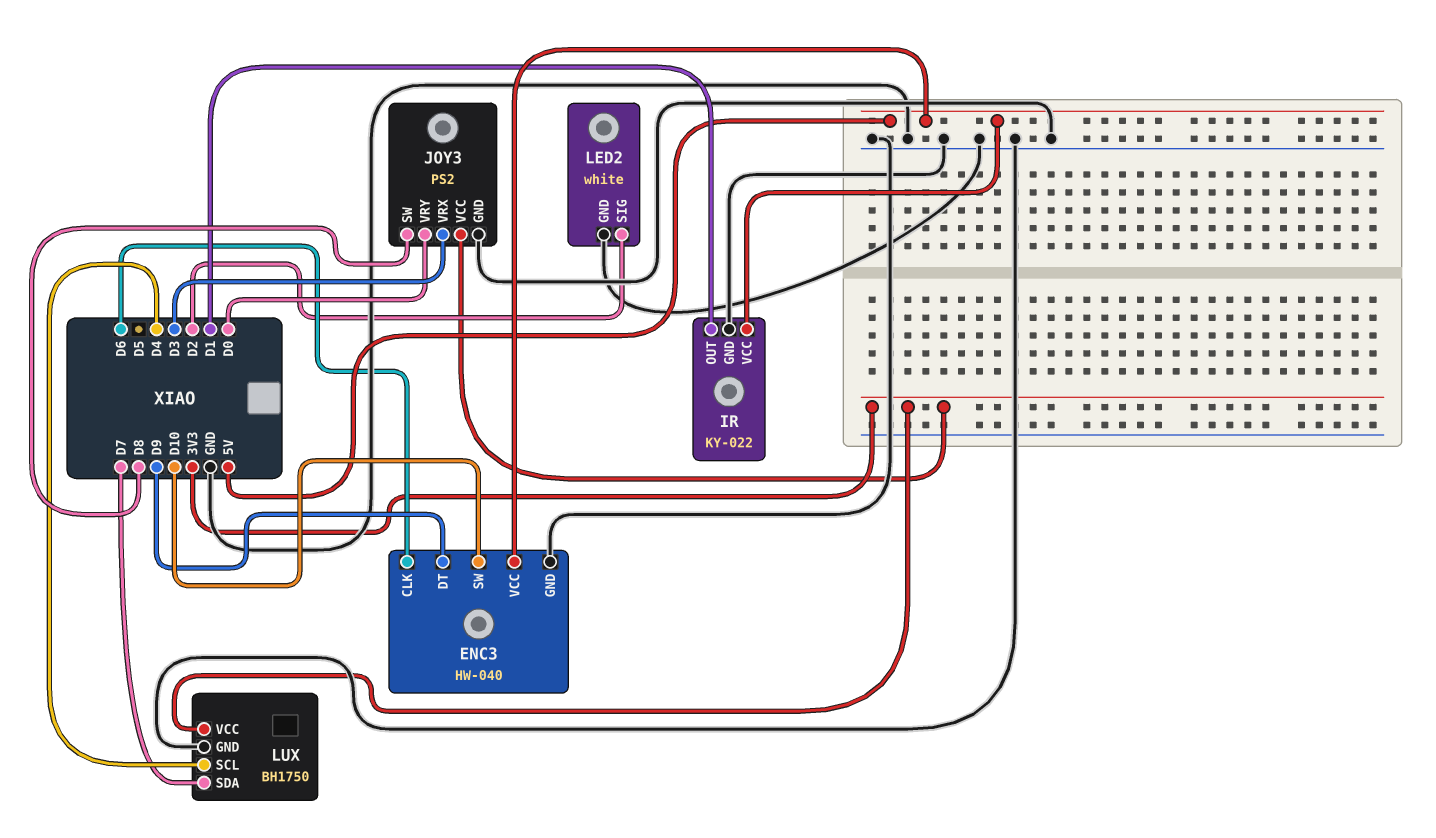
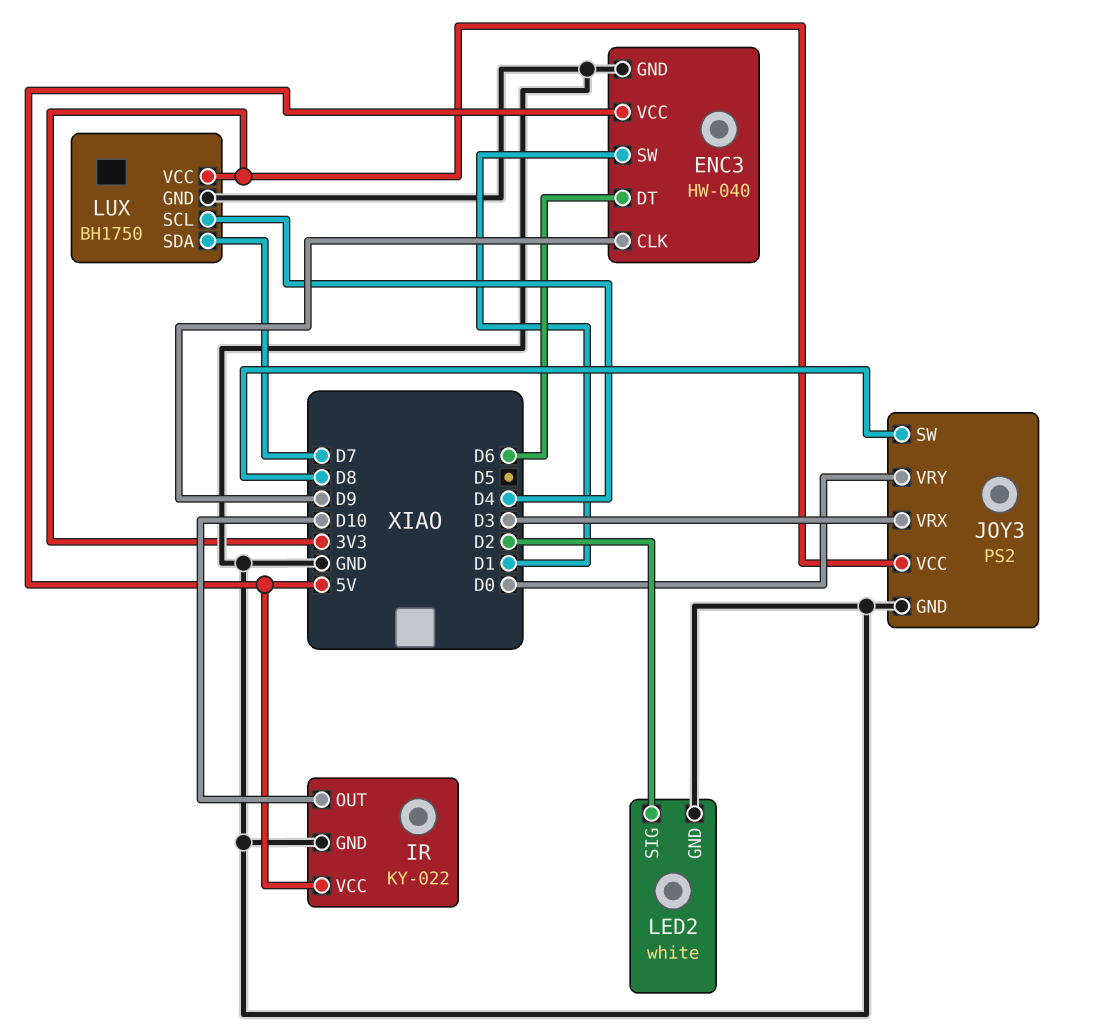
ENC3 pin CLK: D6 -> D9
ENC3 pin DT: D9 -> D6
ENC3 pin SW: D10 -> D1
IR pin OUT: D1 -> D10

